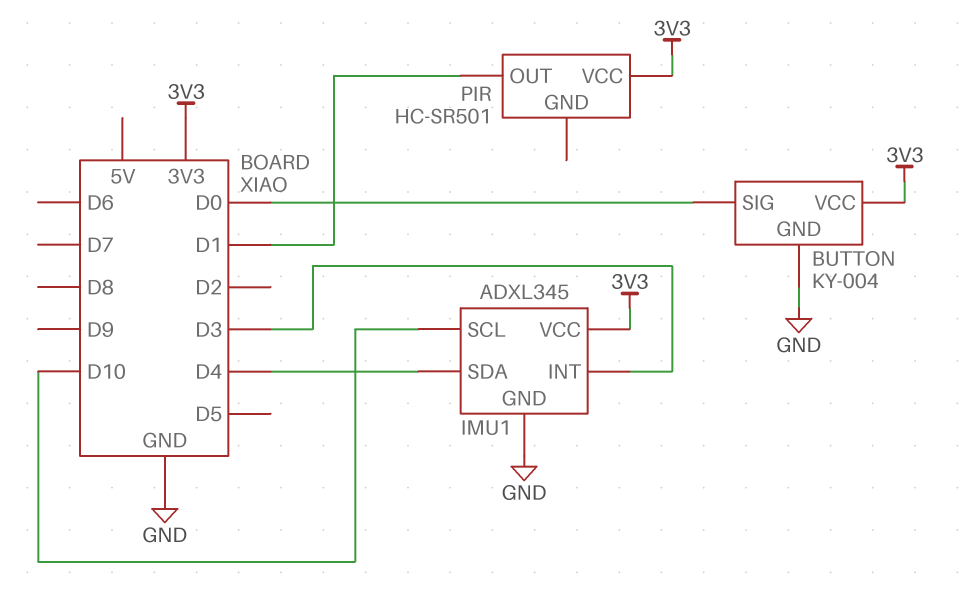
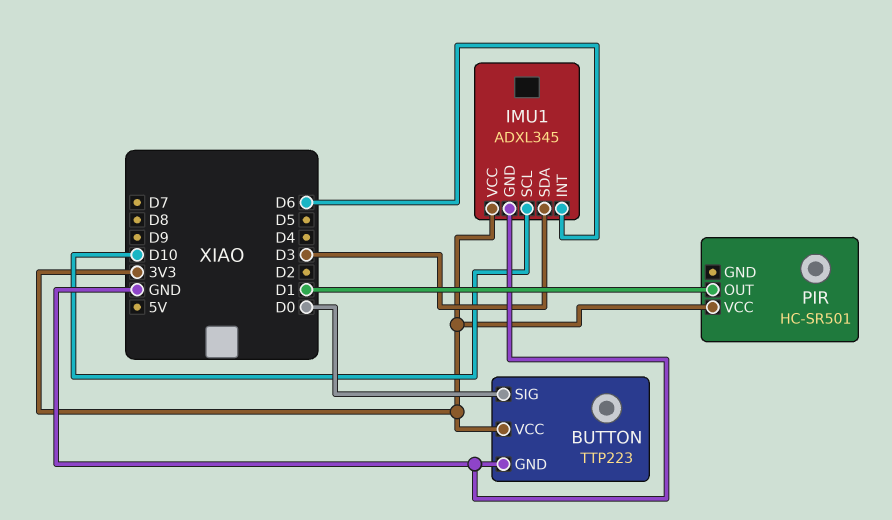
BUTTON: KY-004 -> TTP223
IMU1 pin INT: D3 -> D6
IMU1 pin SDA: D4 -> D3

